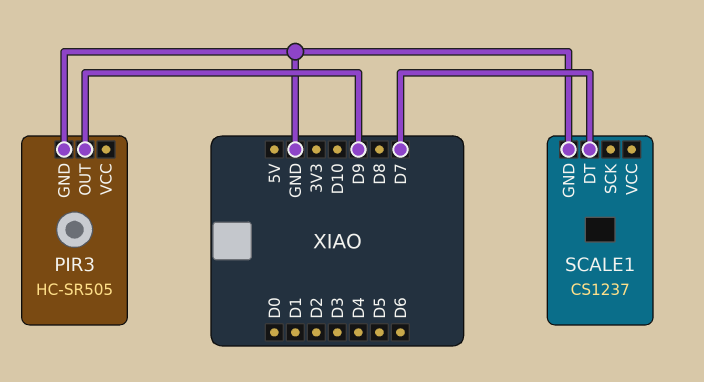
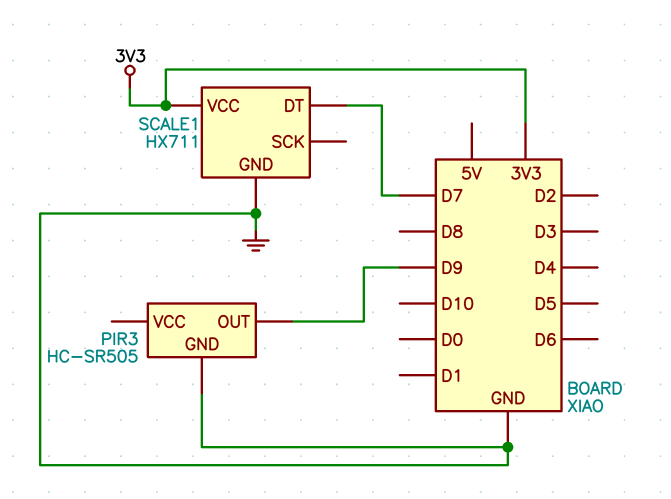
SCALE1: CS1237 -> HX711
SCALE1 pin VCC: none -> 3V3

